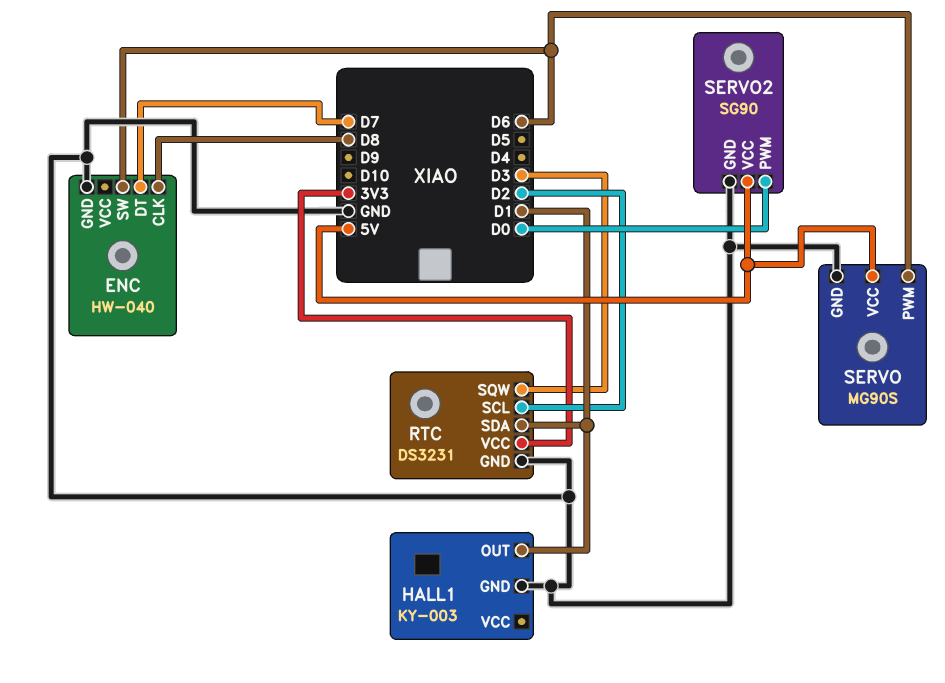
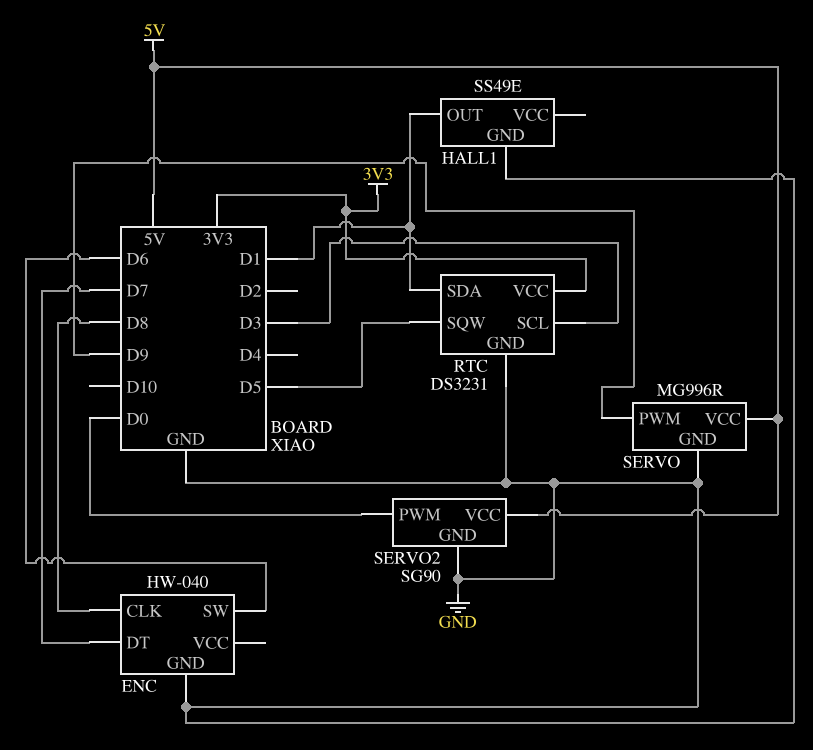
HALL1: KY-003 -> SS49E
RTC pin SCL: D2 -> D3
RTC pin SQW: D3 -> D5
SERVO: MG90S -> MG996R
SERVO pin PWM: D6 -> D9

